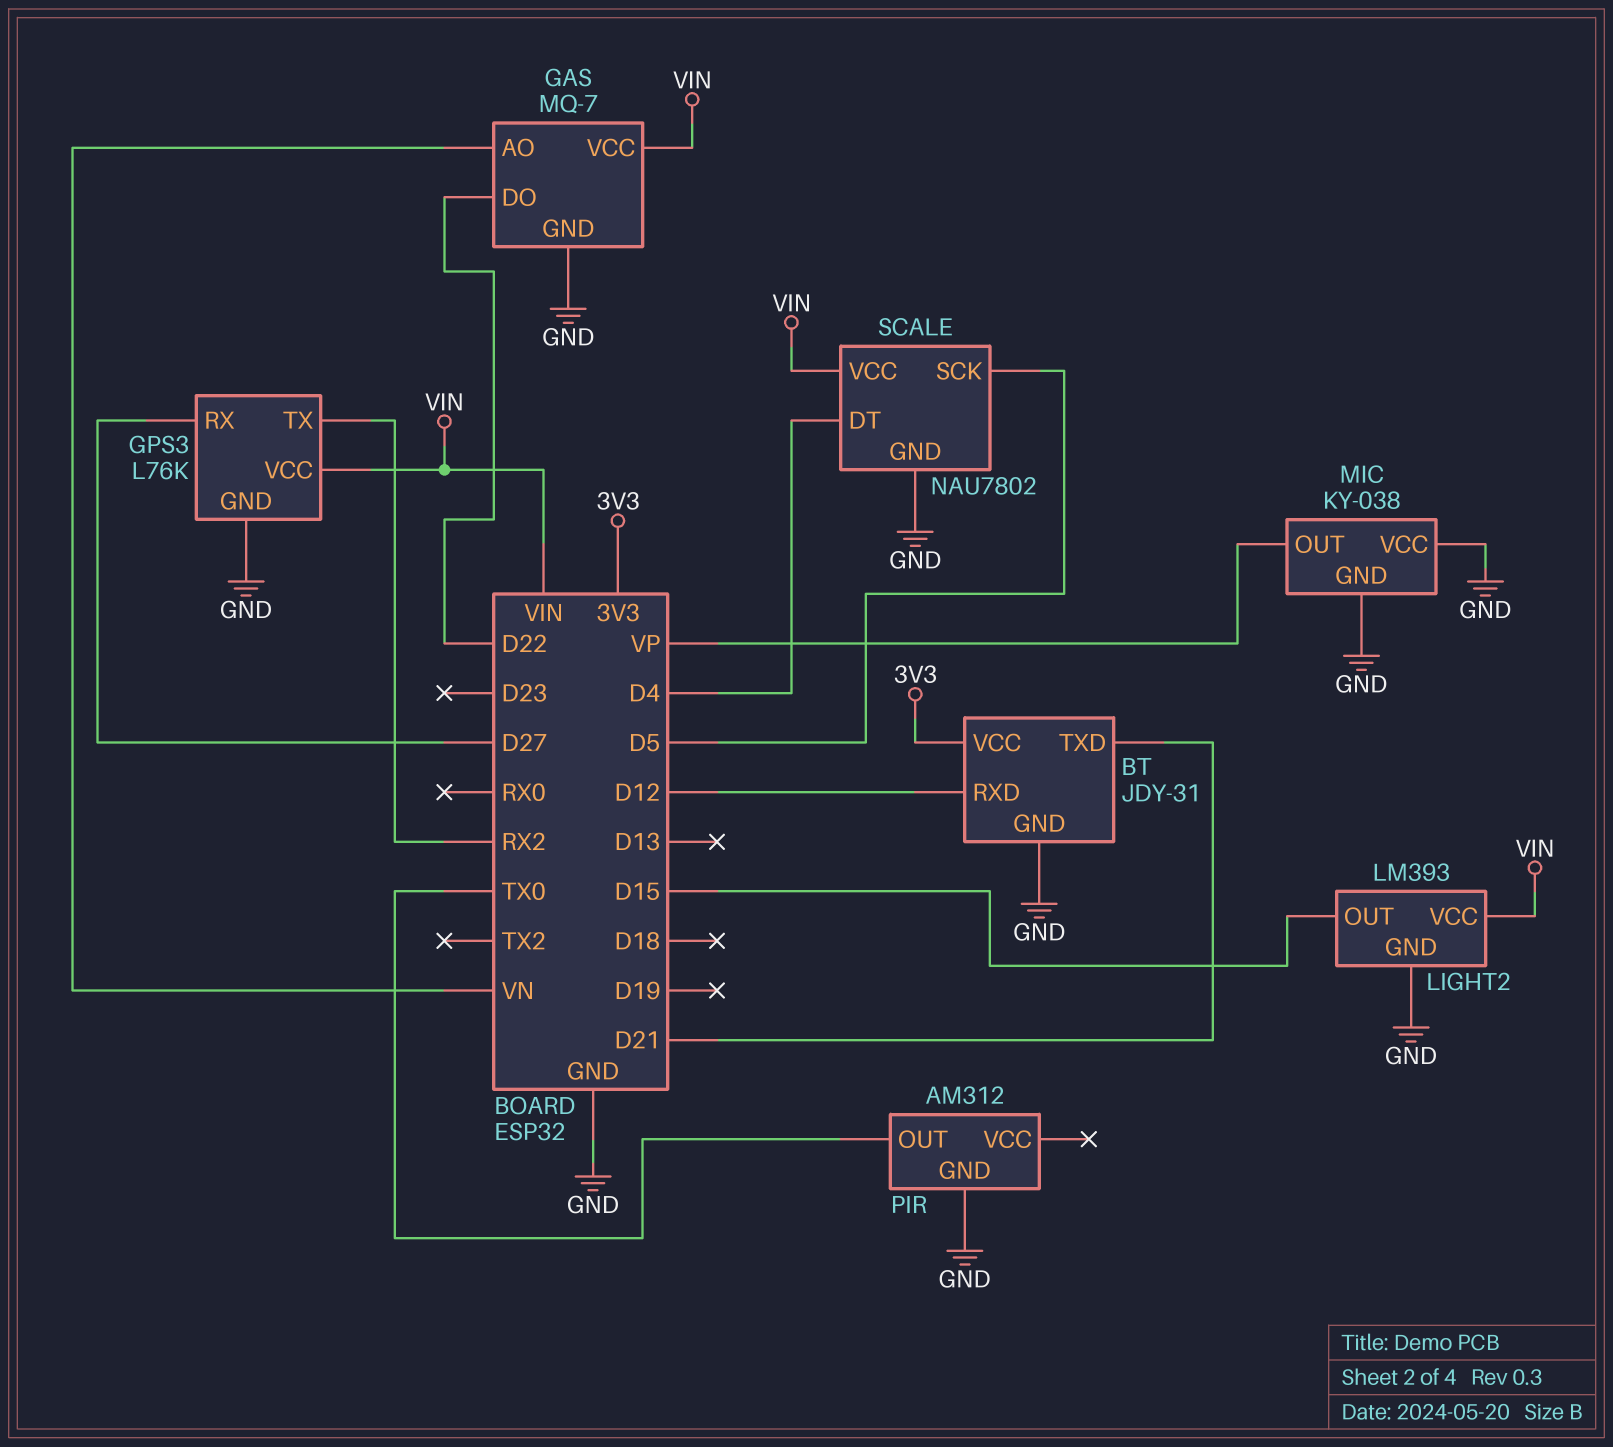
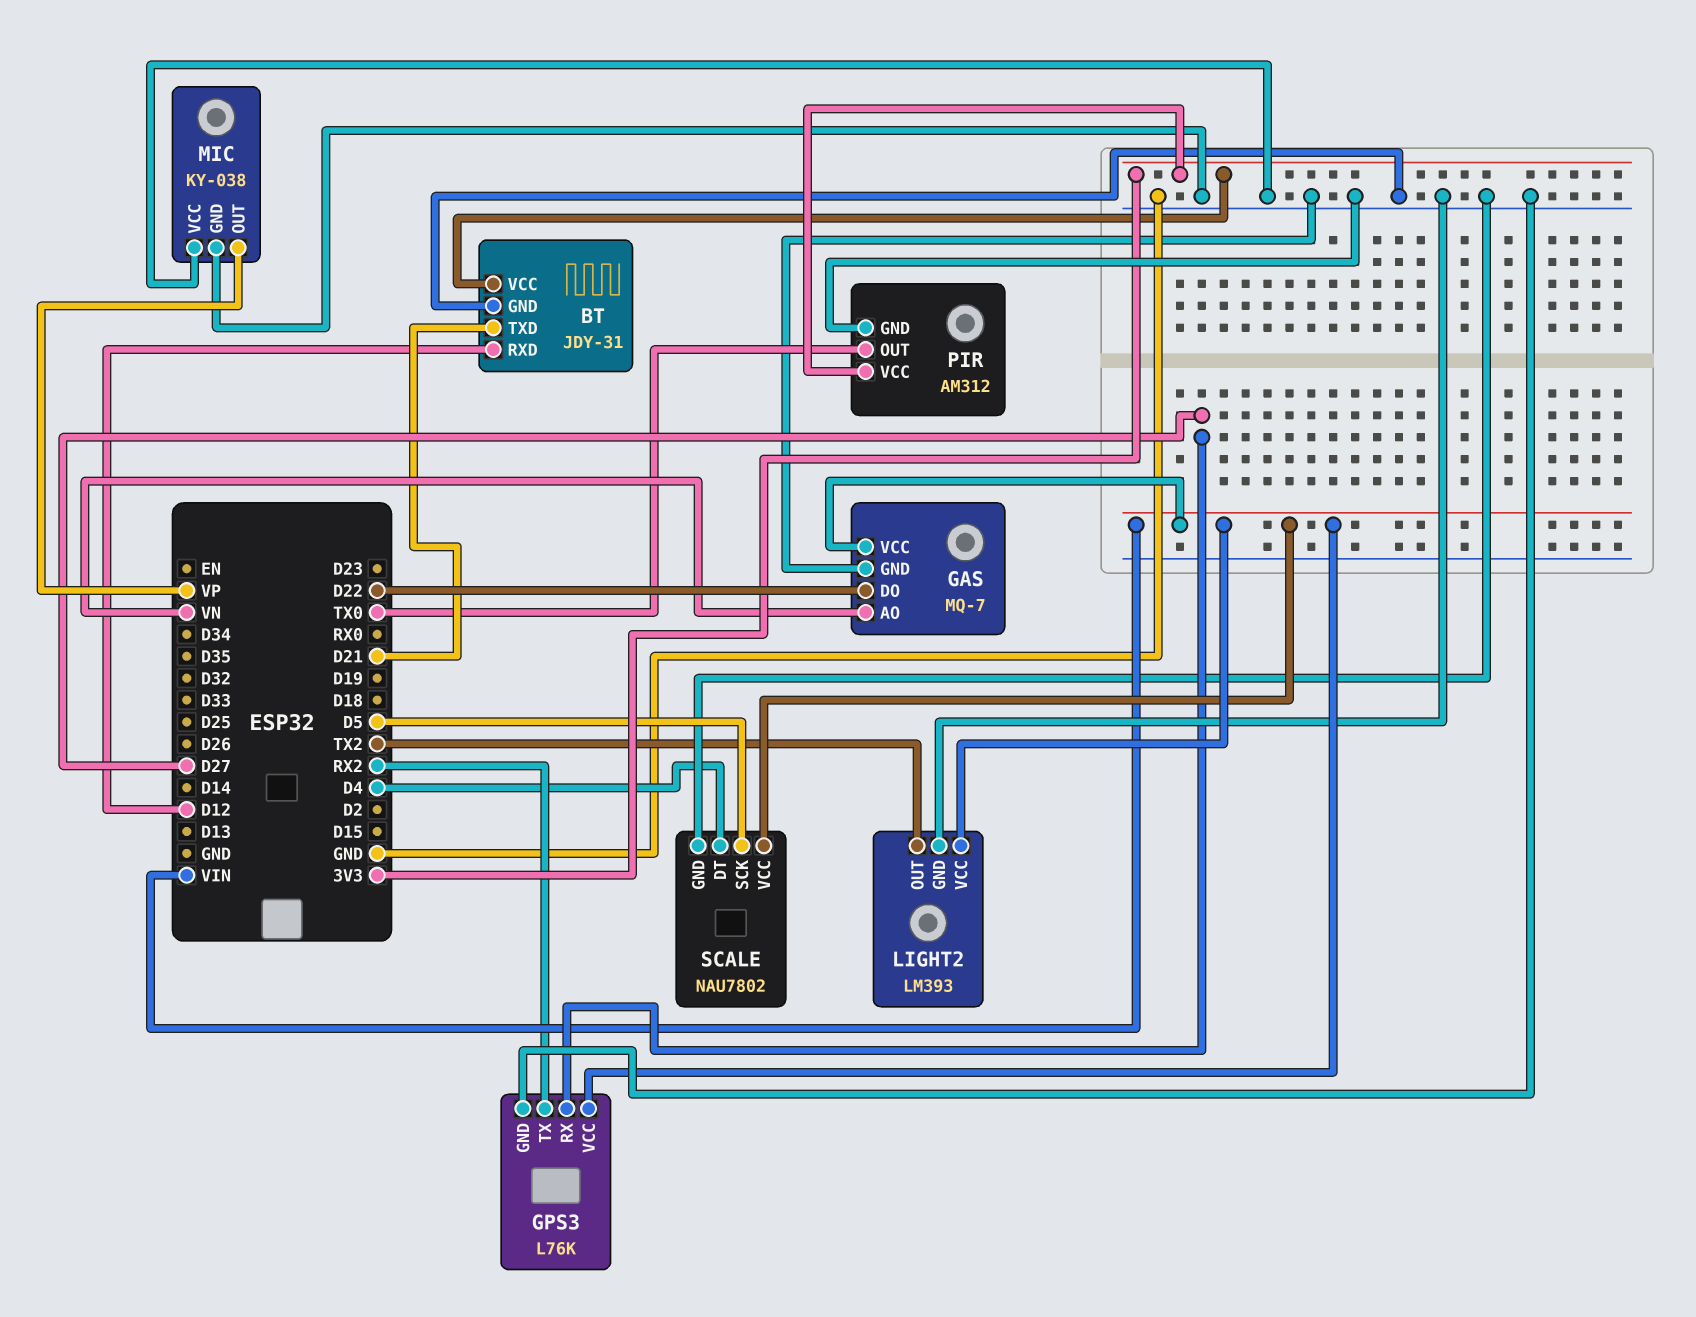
LIGHT2 pin OUT: D15 -> TX2
PIR pin VCC: none -> 3V3

